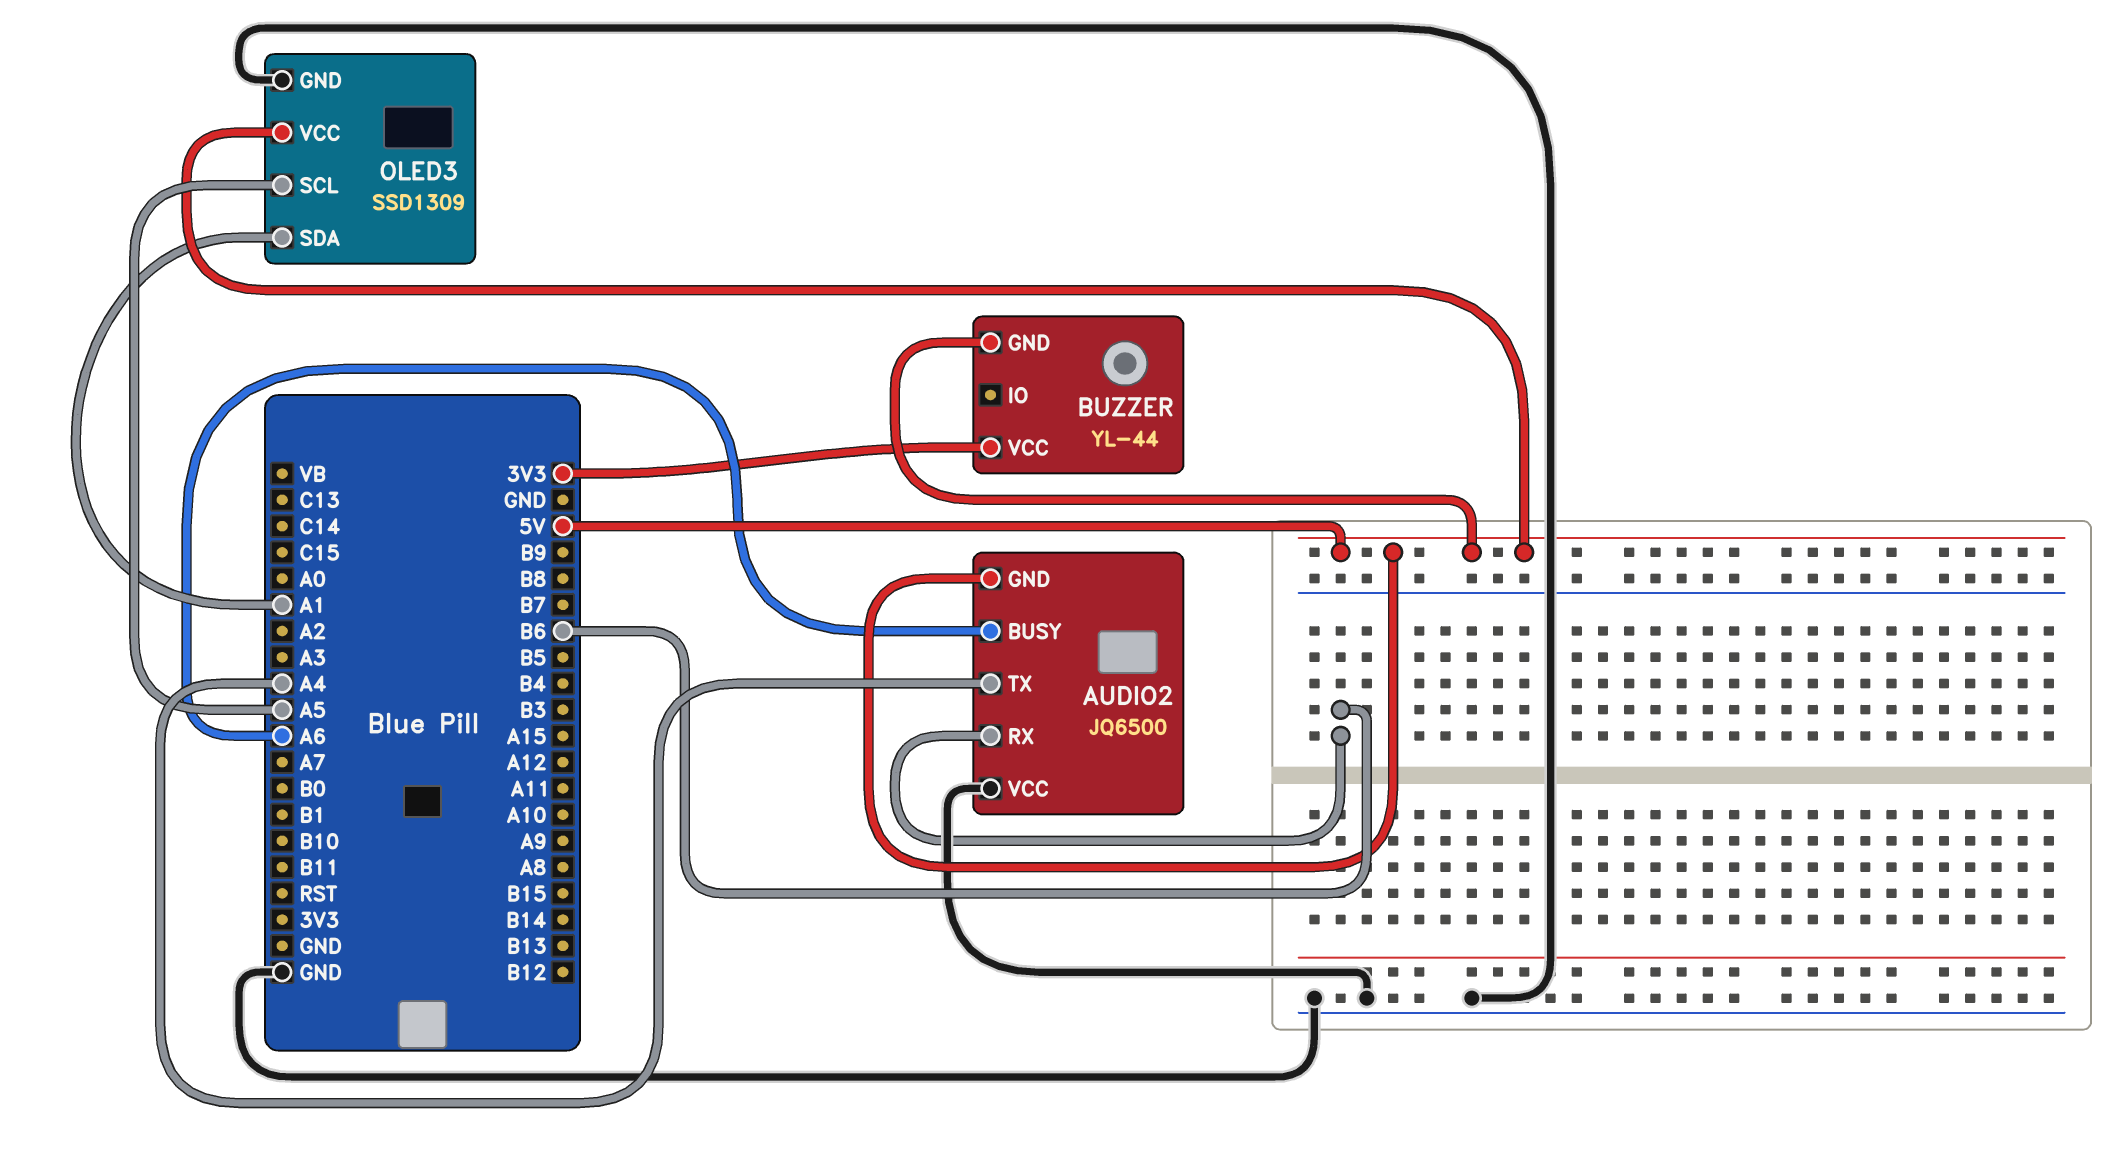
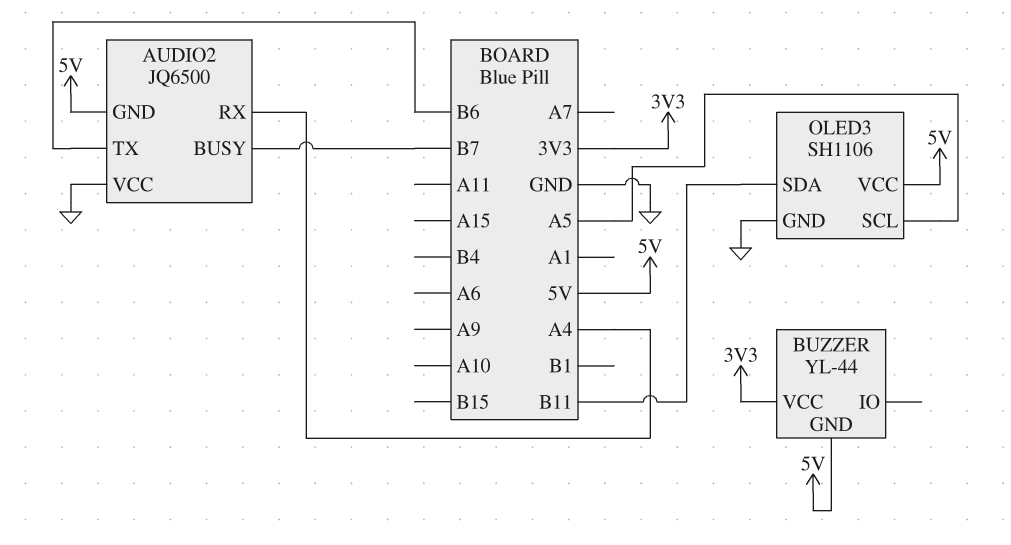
AUDIO2 pin BUSY: A6 -> B7
AUDIO2 pin RX: B6 -> A4
AUDIO2 pin TX: A4 -> B6
OLED3: SSD1309 -> SH1106
OLED3 pin SDA: A1 -> B11

